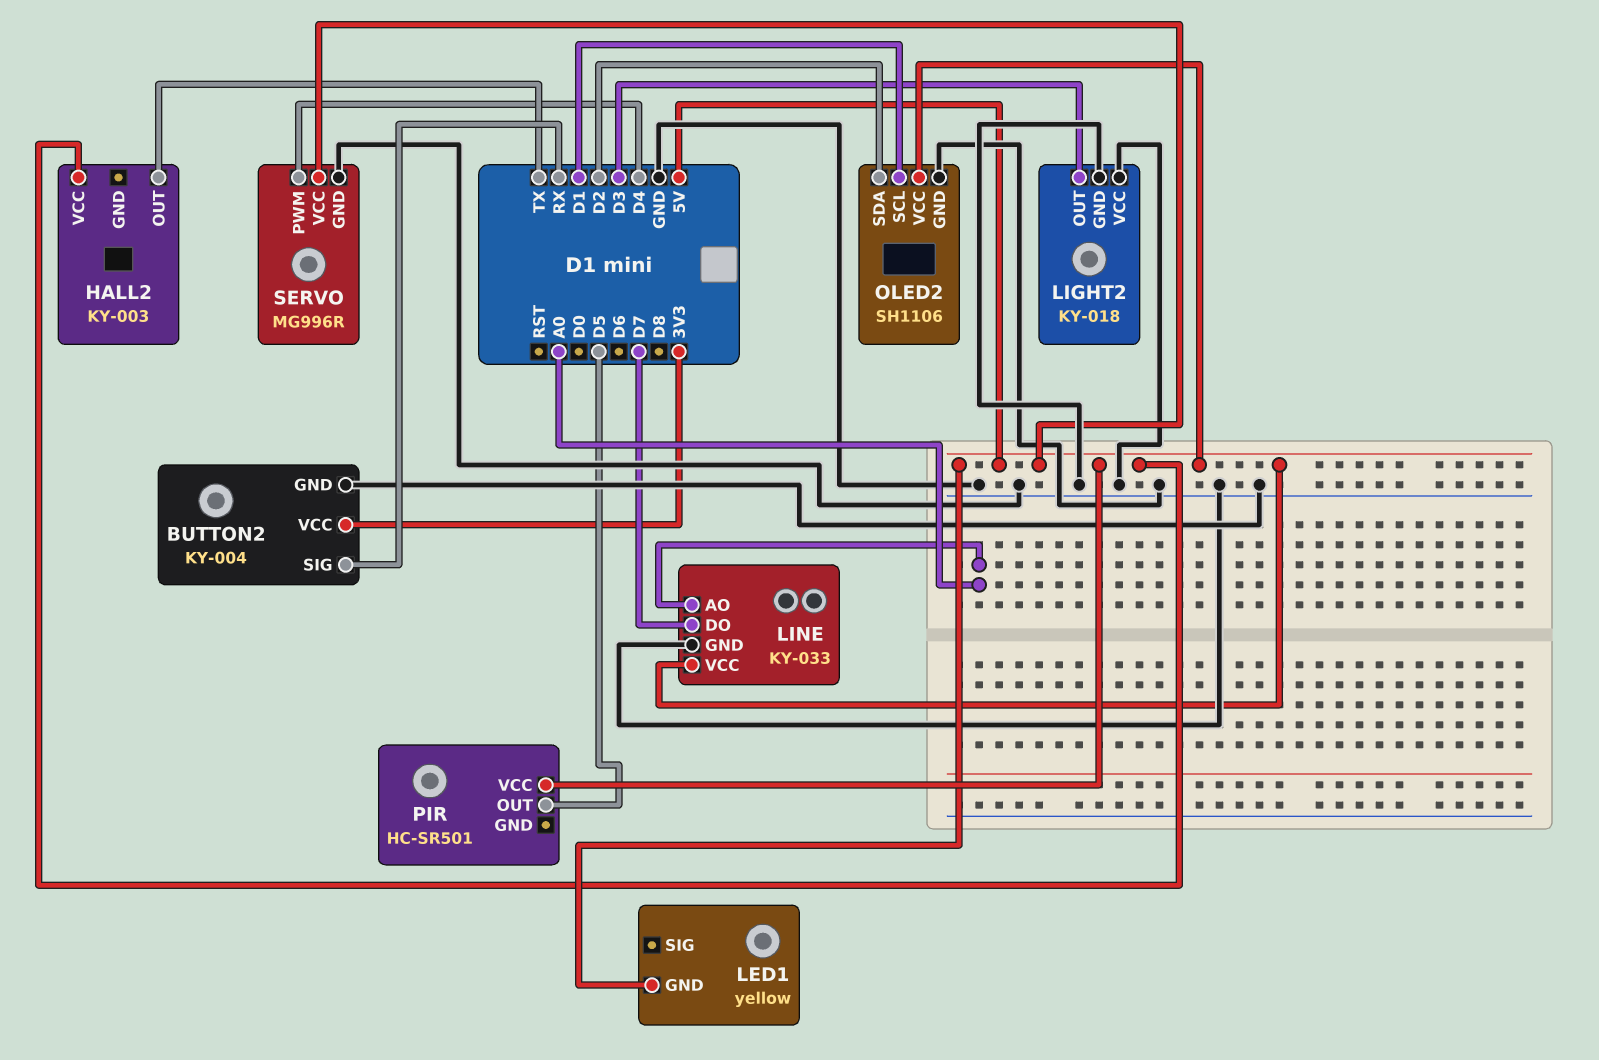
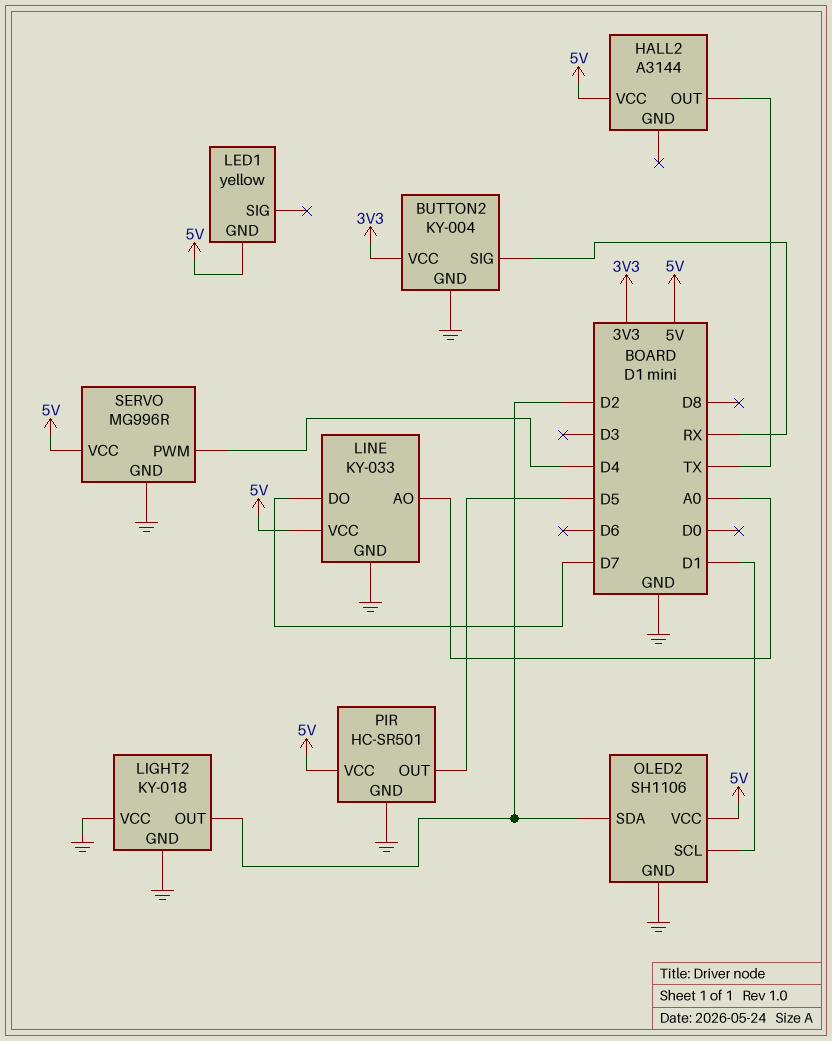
HALL2: KY-003 -> A3144
LIGHT2 pin OUT: D3 -> D2
PIR pin GND: none -> GND

